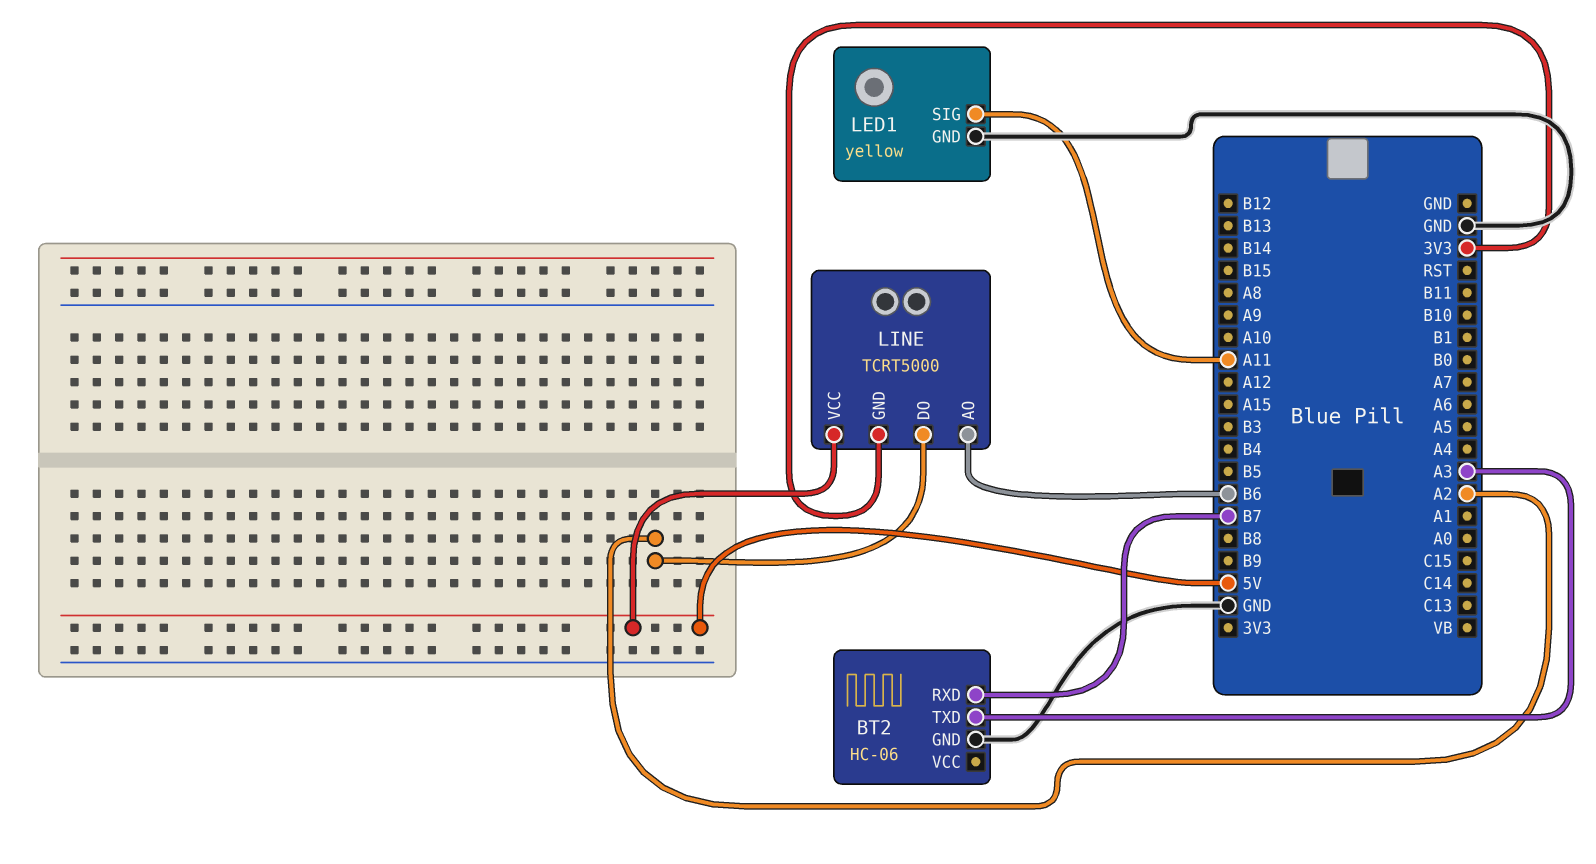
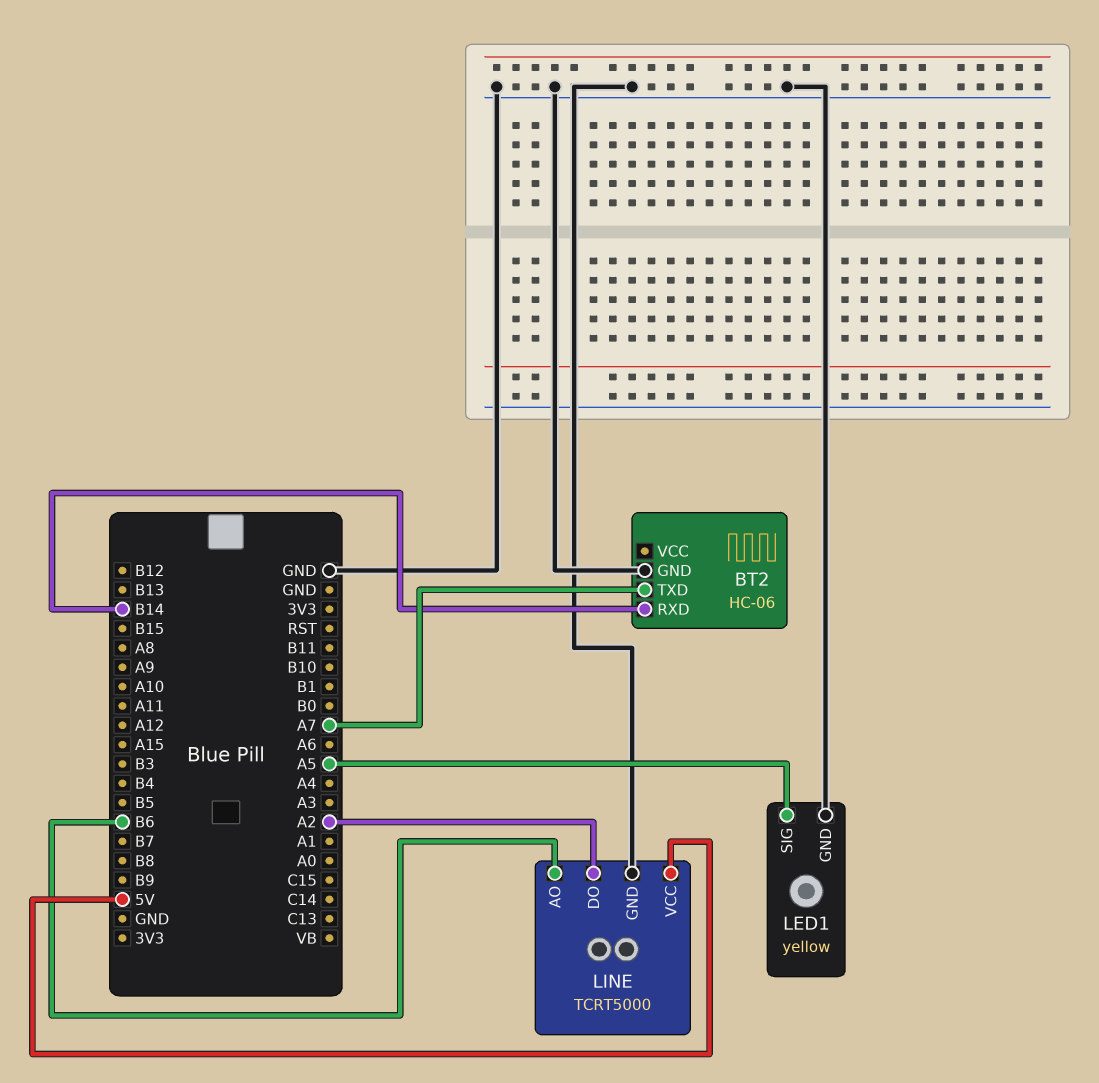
BT2 pin RXD: B7 -> B14
BT2 pin TXD: A3 -> A7
LED1 pin SIG: A11 -> A5
LINE pin GND: 3V3 -> GND

